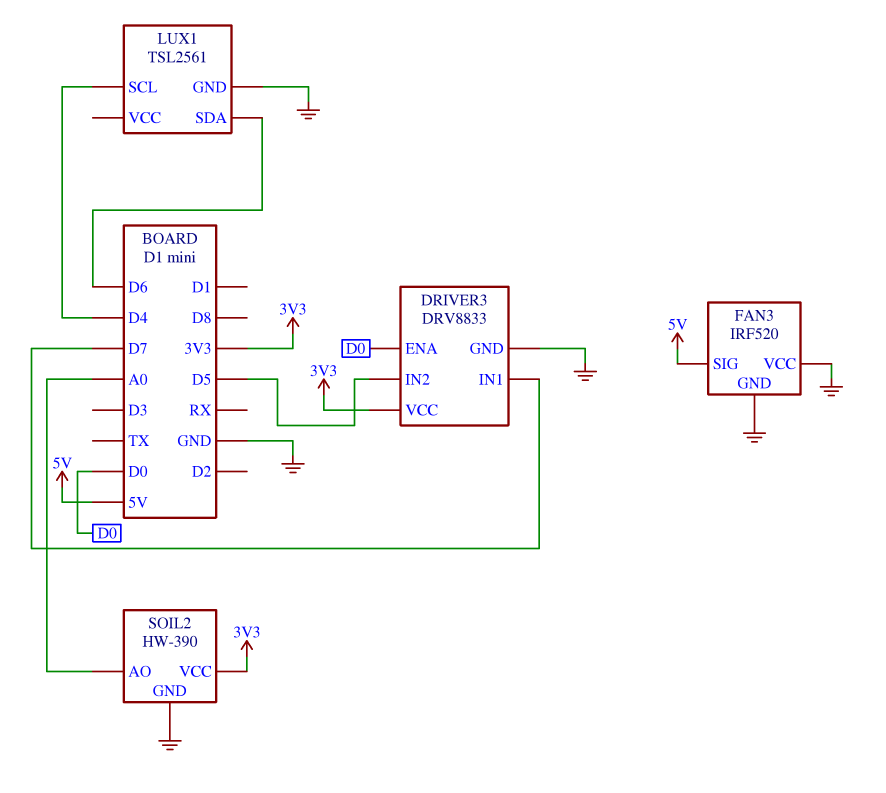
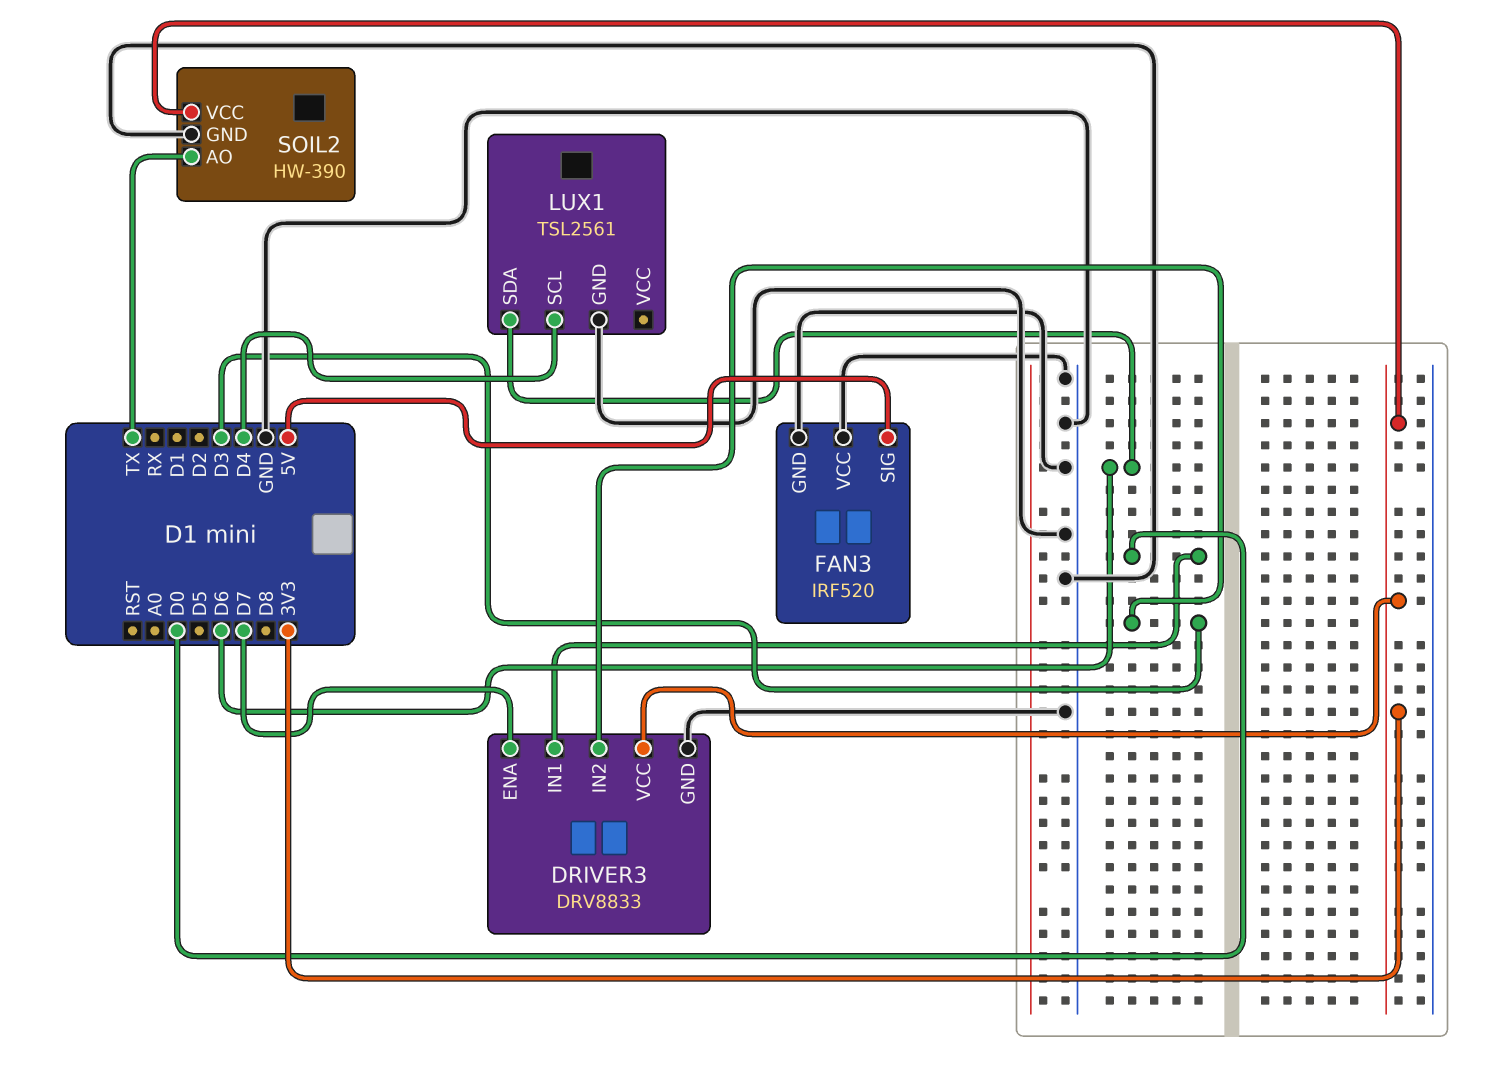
DRIVER3 pin ENA: D0 -> D7
DRIVER3 pin IN1: D7 -> D0
DRIVER3 pin IN2: D5 -> D3
SOIL2 pin AO: A0 -> TX

